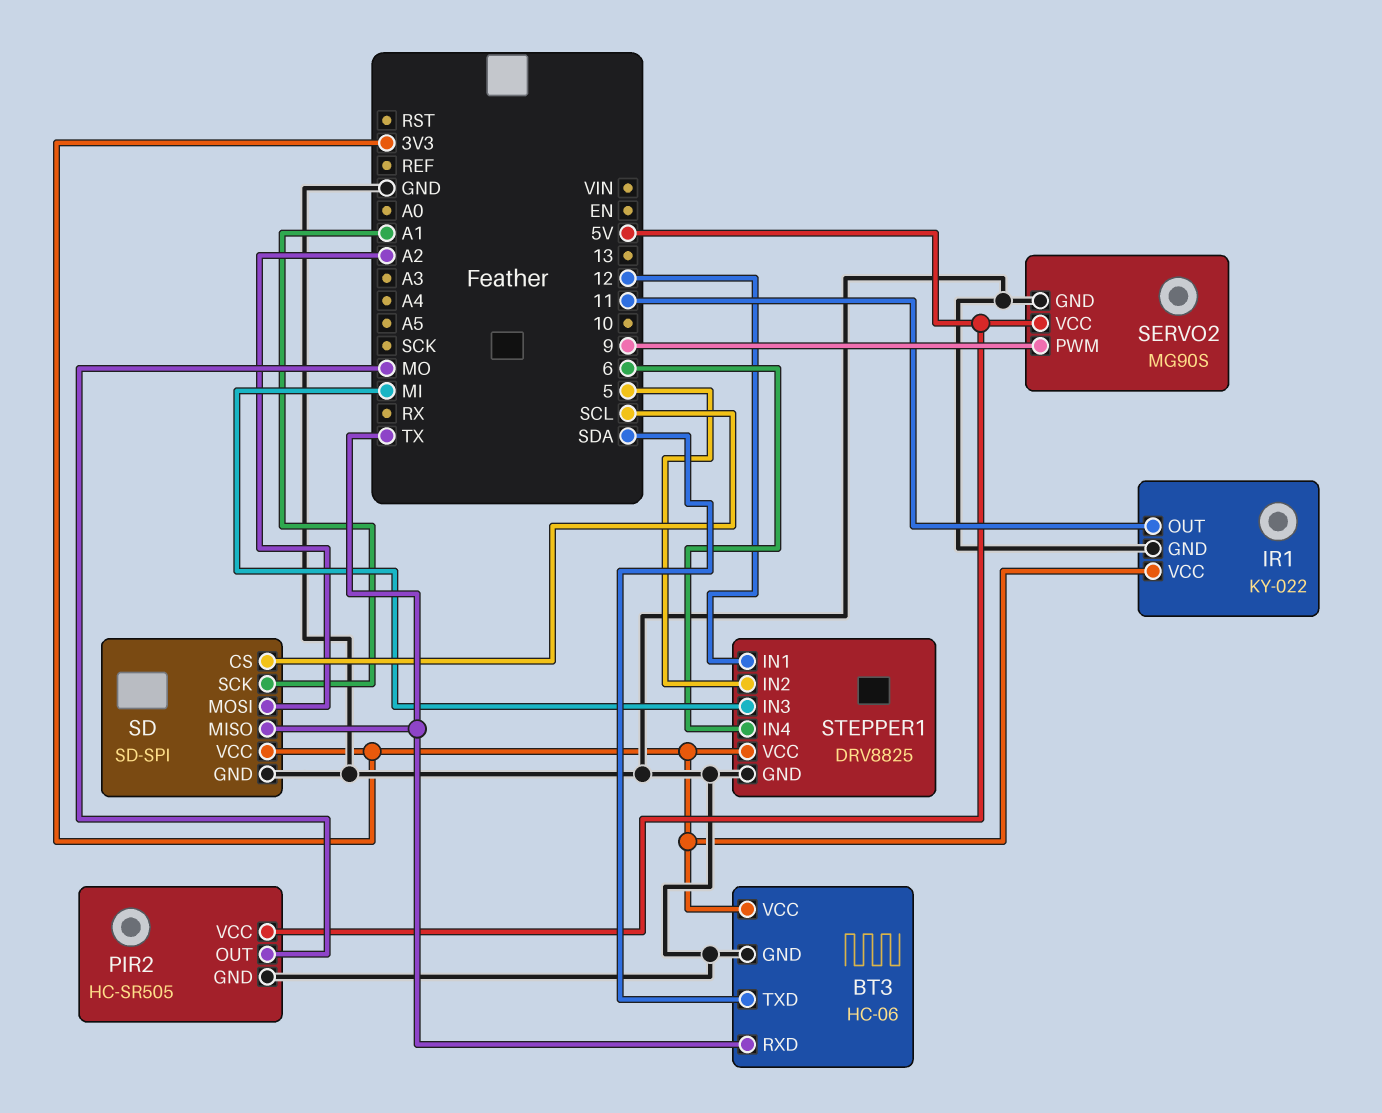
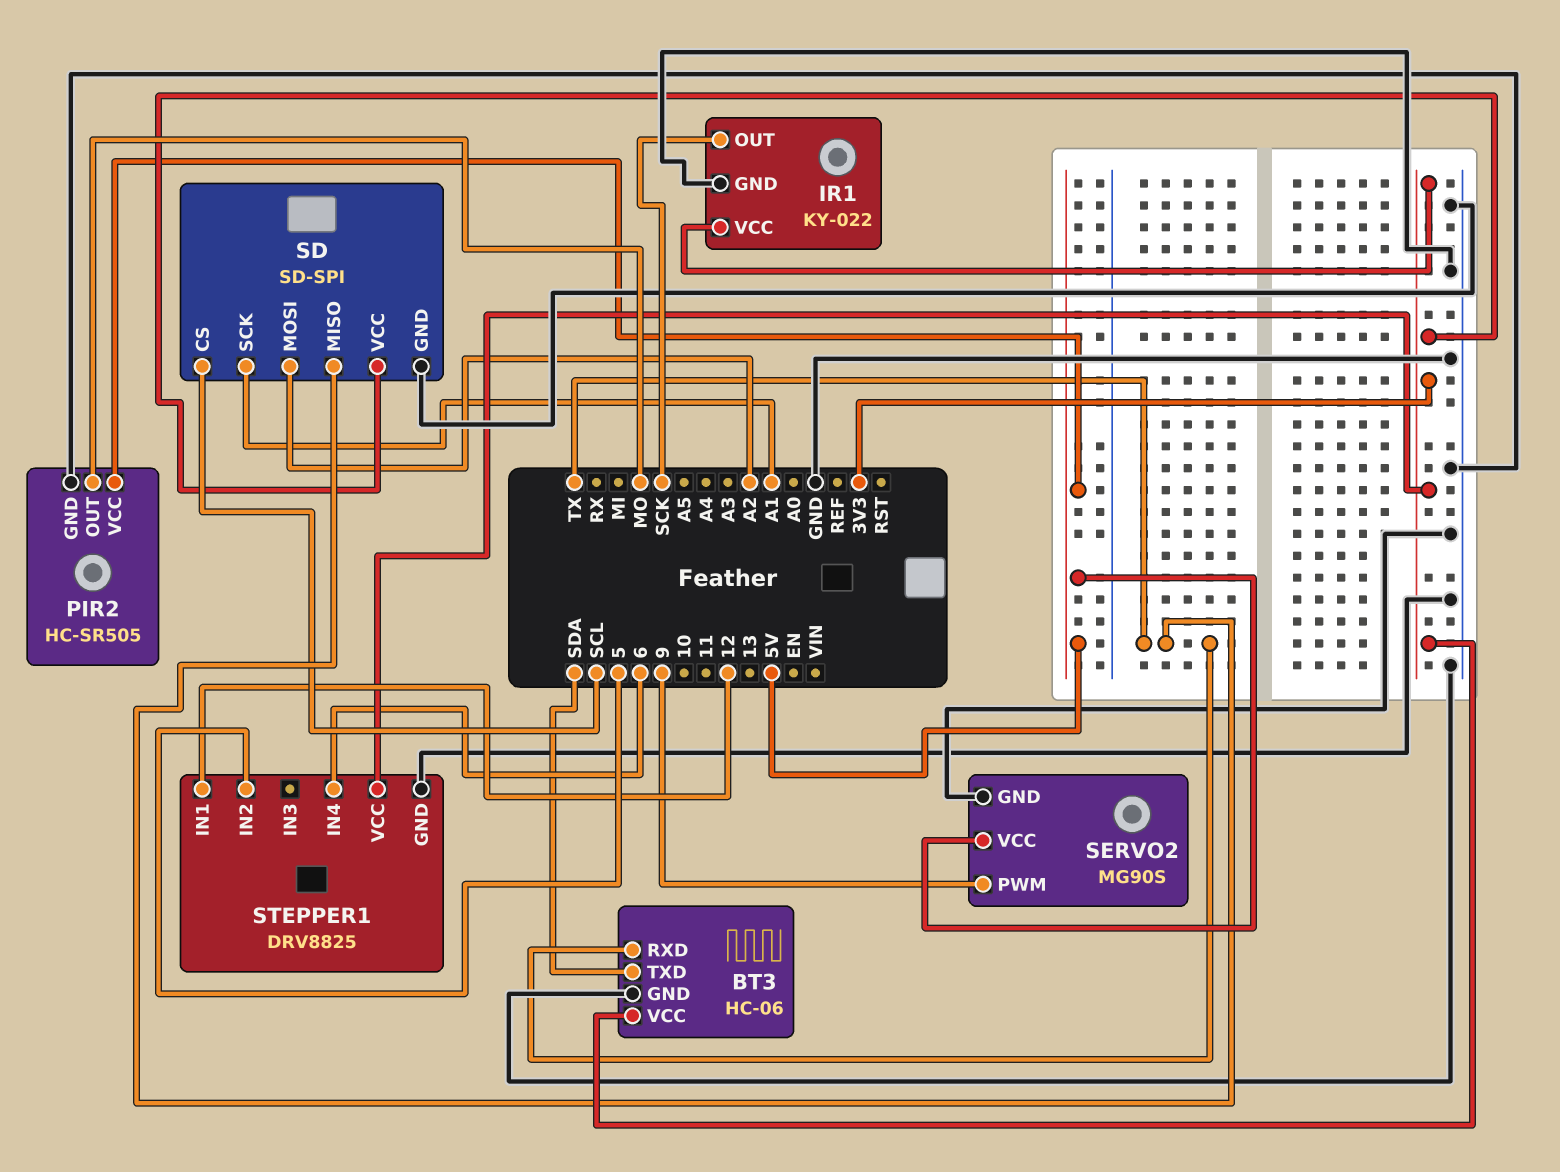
IR1 pin OUT: 11 -> SCK
STEPPER1 pin IN3: MI -> none

